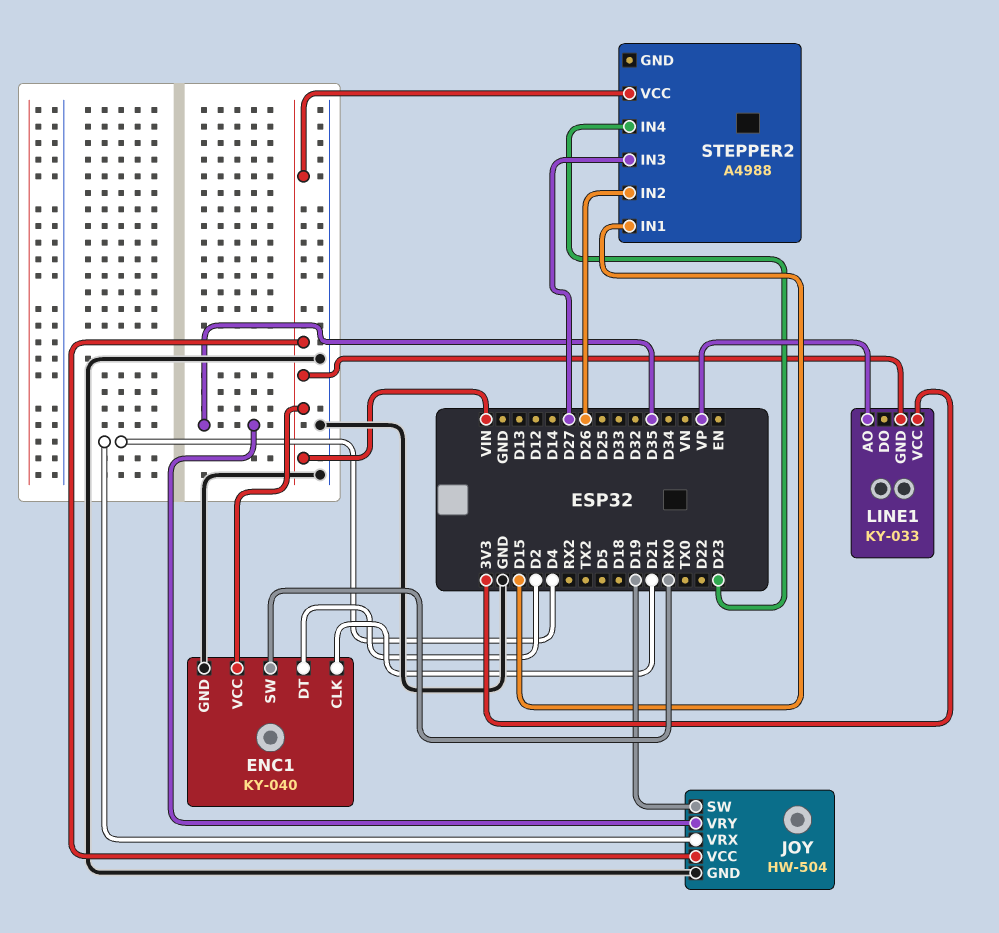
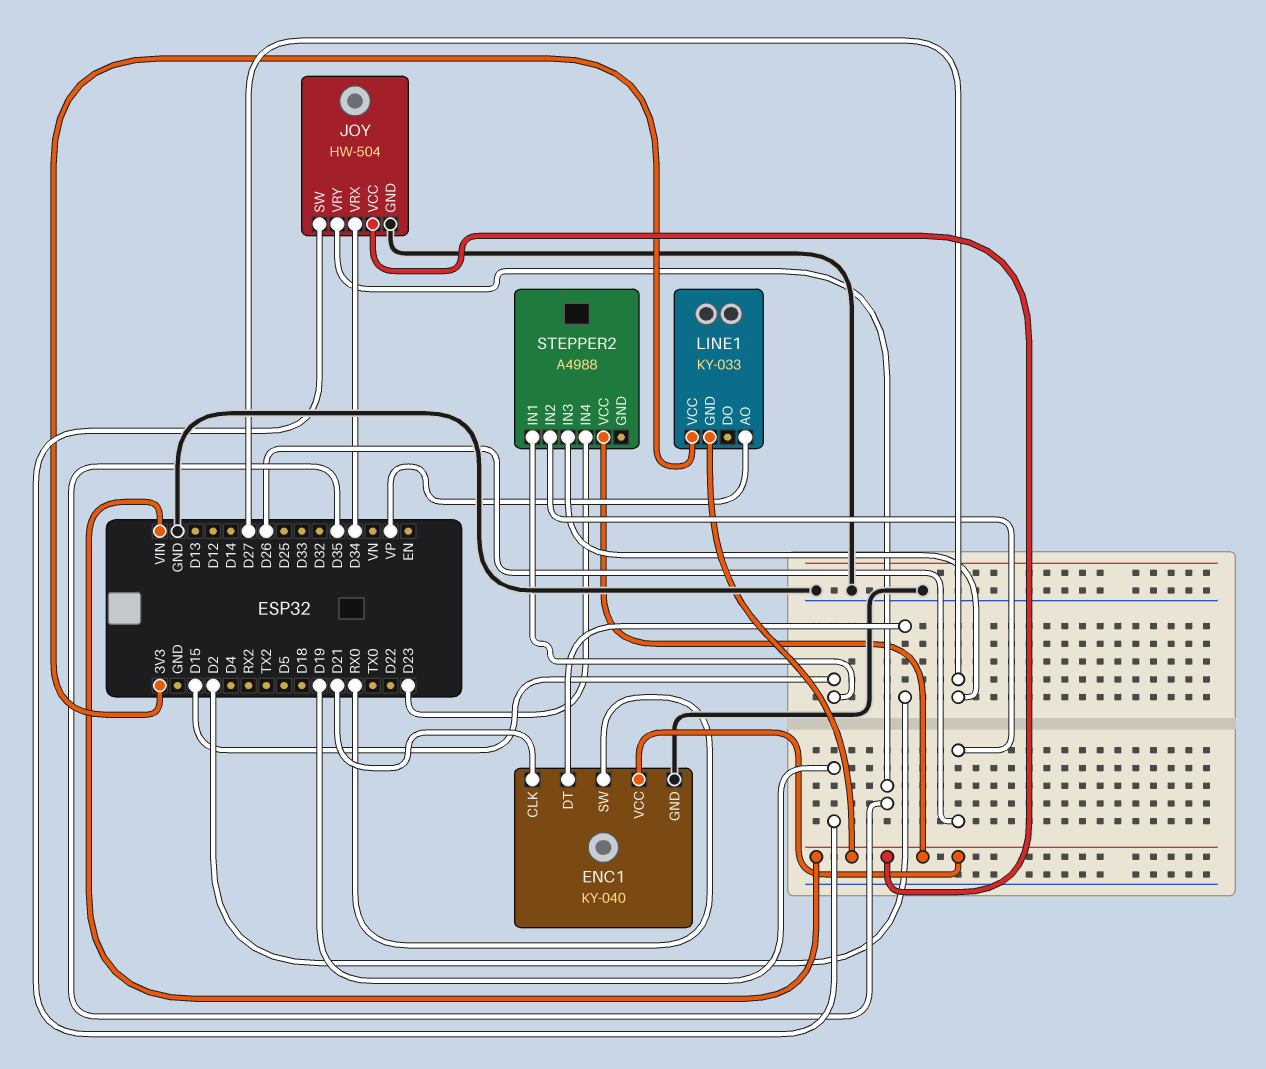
JOY pin VRX: D4 -> D34

